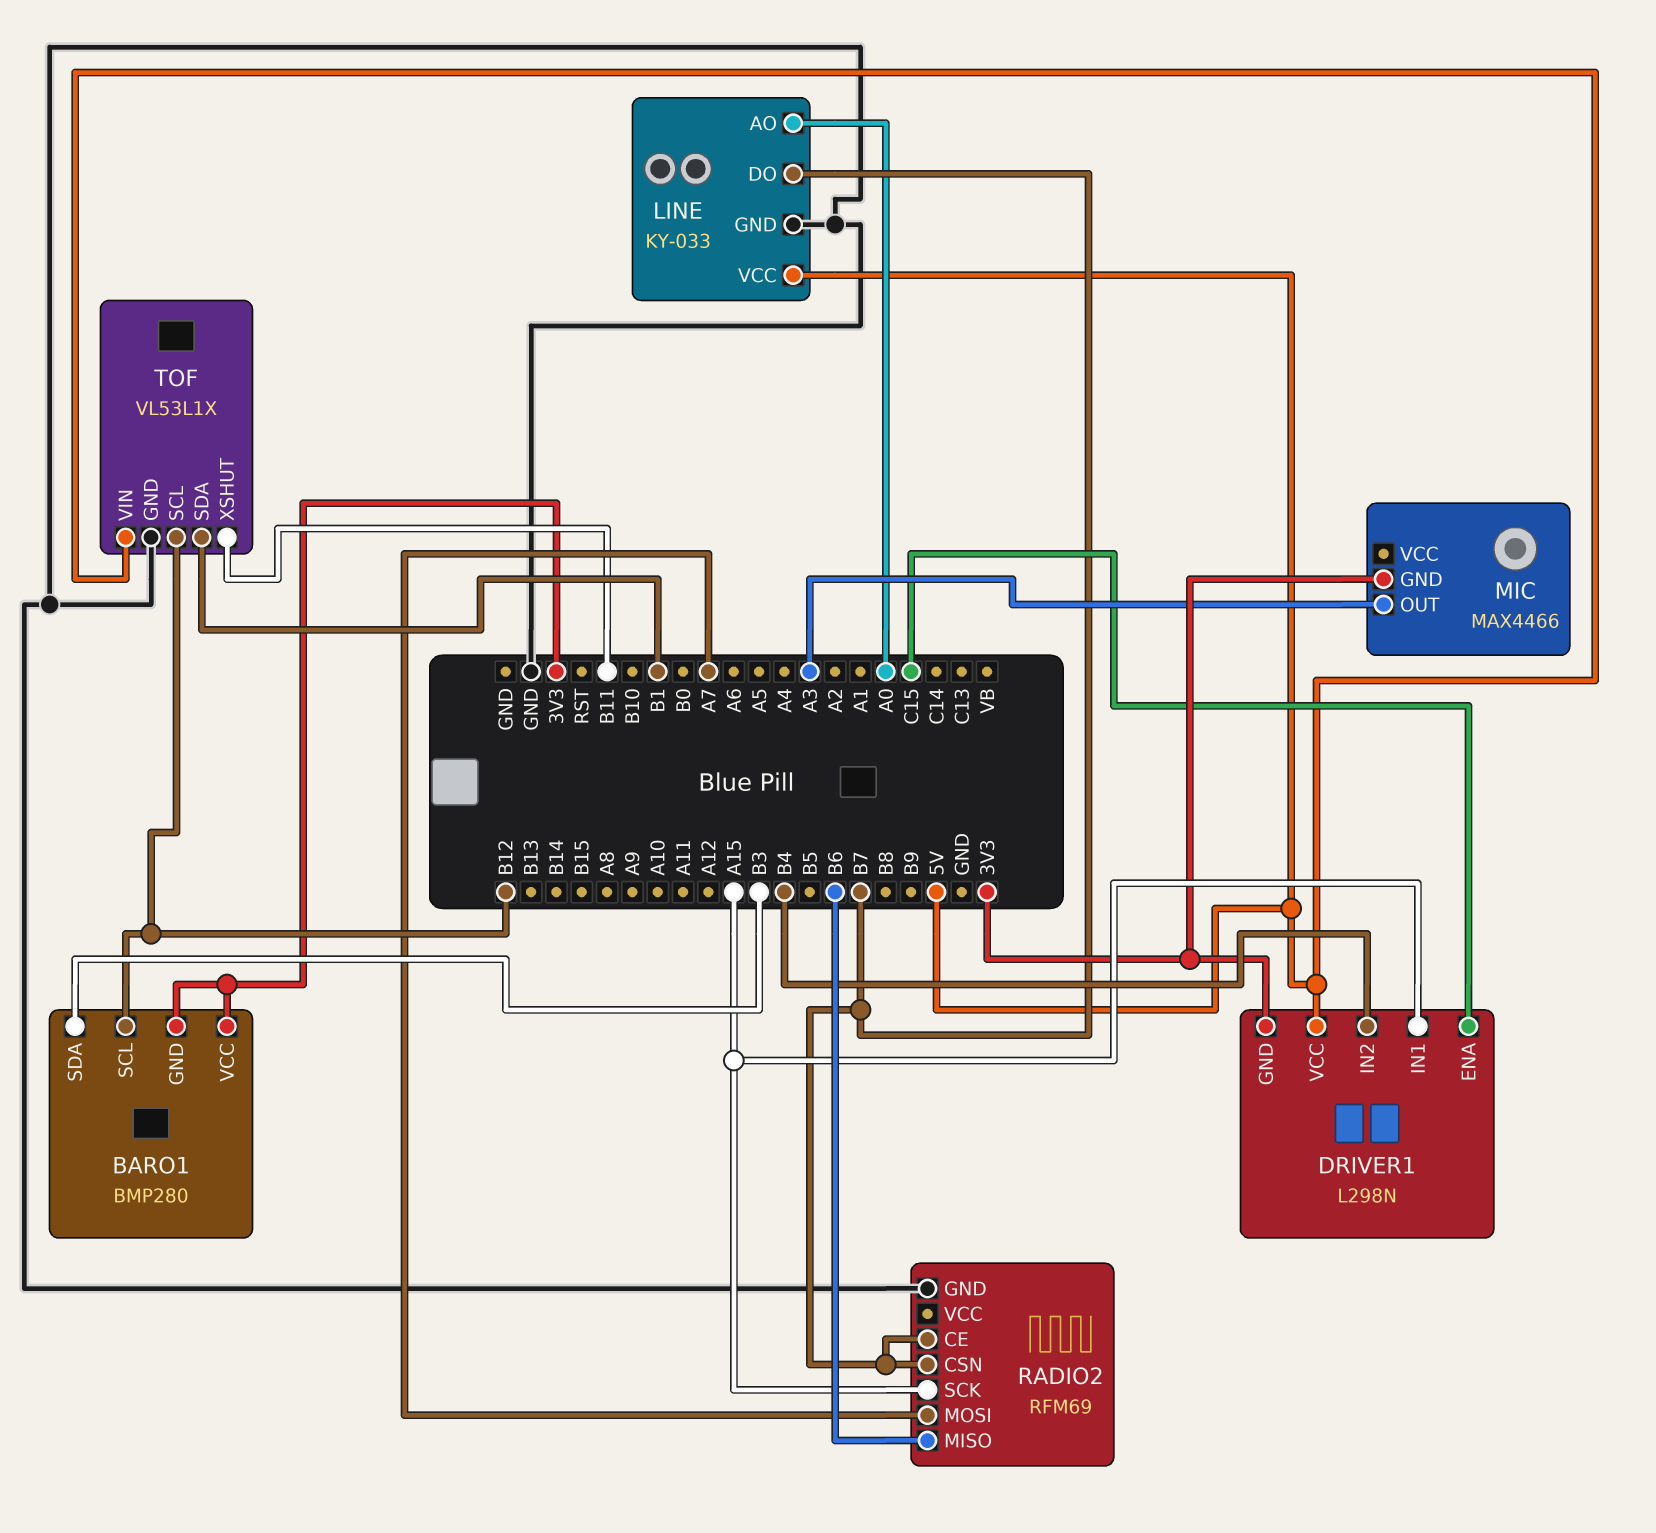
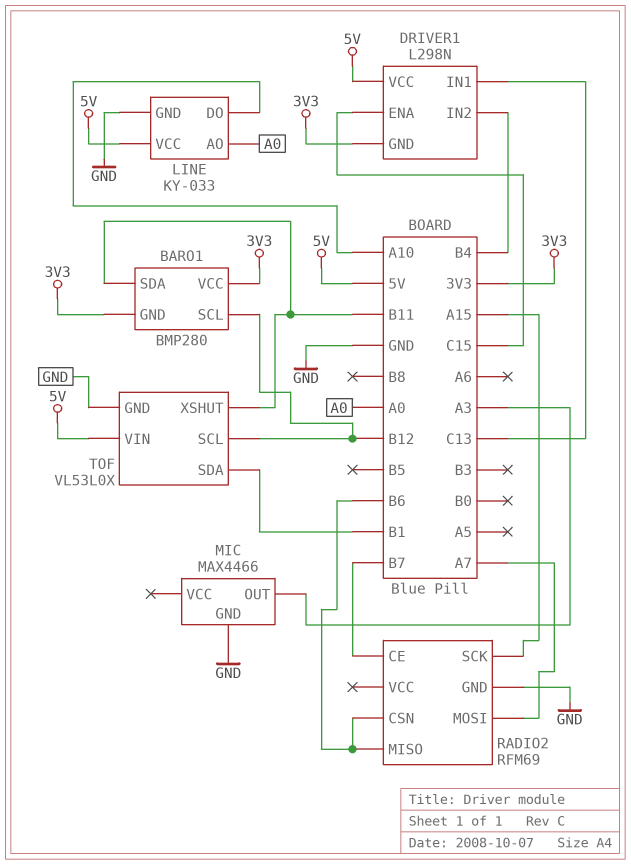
BARO1 pin SDA: B3 -> B11
DRIVER1 pin IN1: A15 -> C13
LINE pin DO: B7 -> A10
MIC pin GND: 3V3 -> GND
RADIO2 pin CSN: B7 -> B6
TOF: VL53L1X -> VL53L0X

